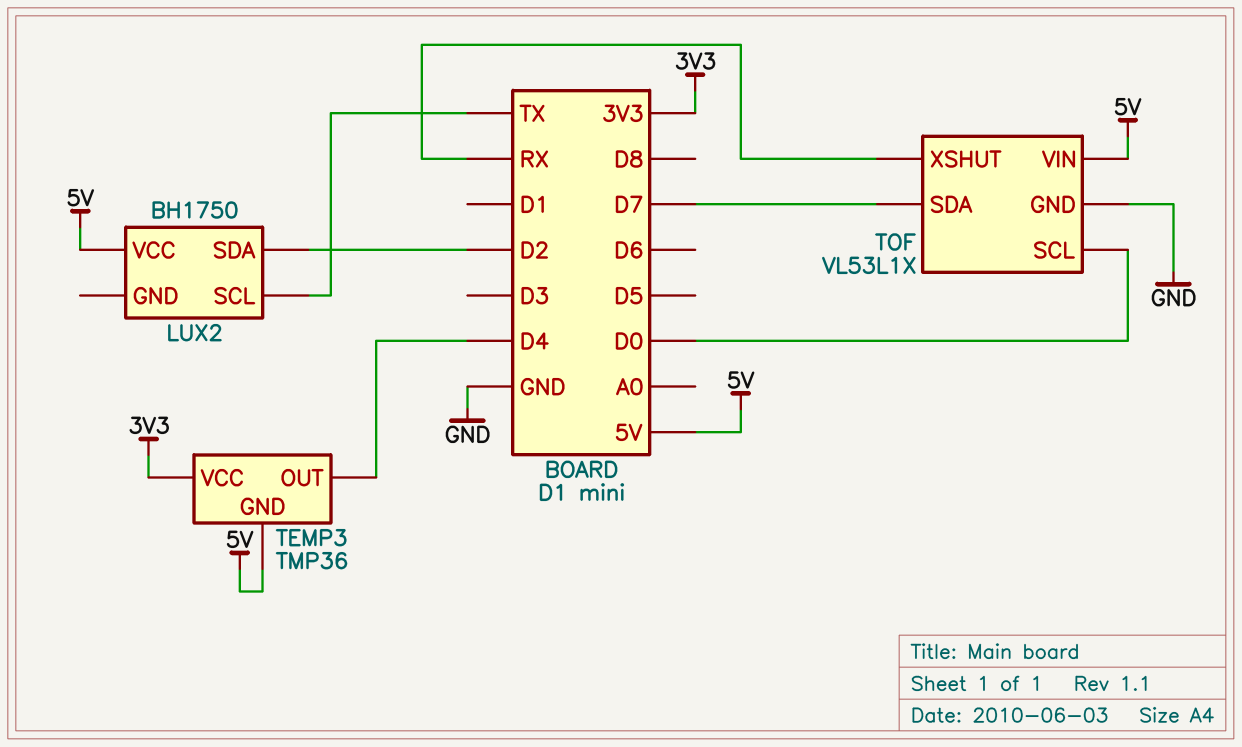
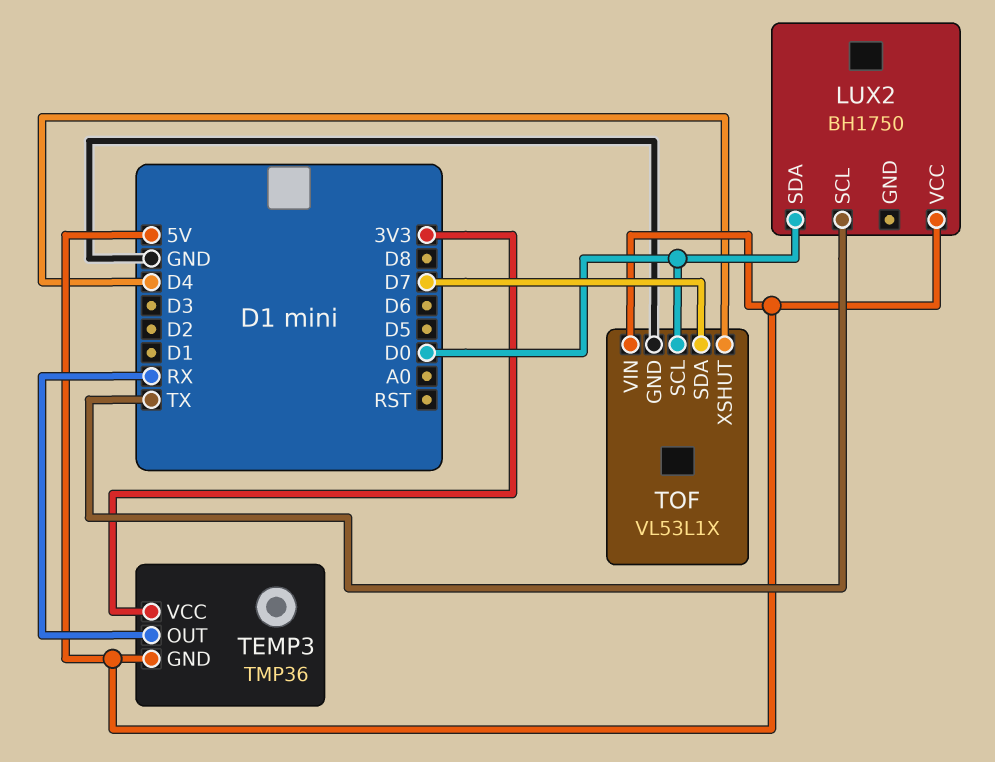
LUX2 pin SDA: D2 -> D0
TEMP3 pin OUT: D4 -> RX
TOF pin XSHUT: RX -> D4

